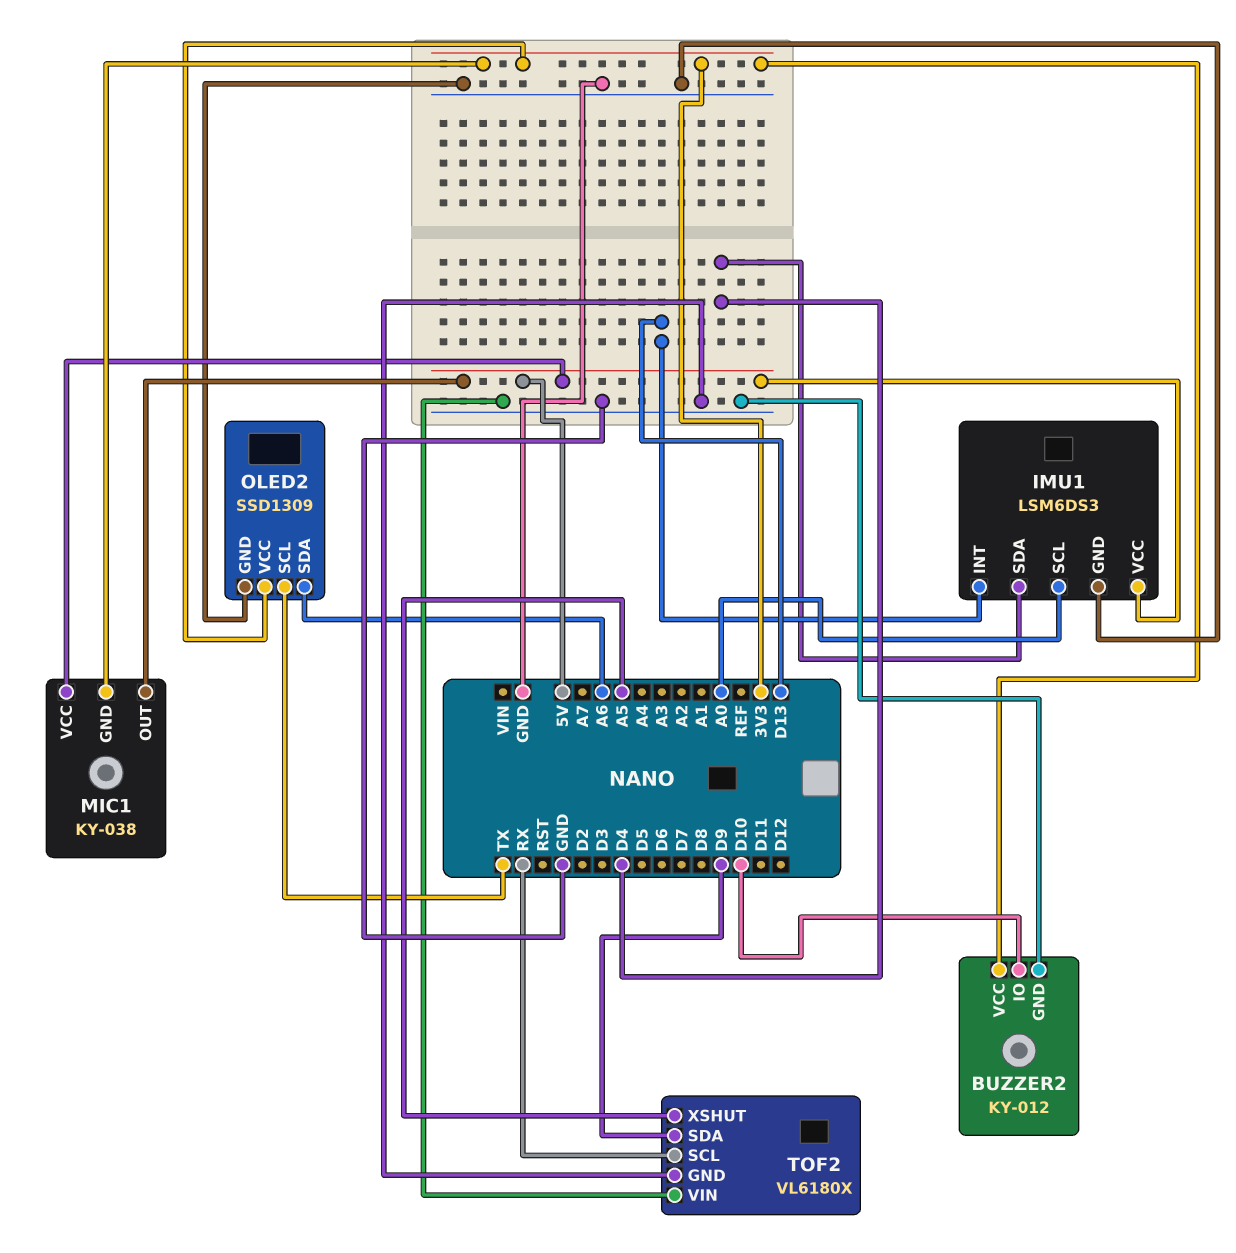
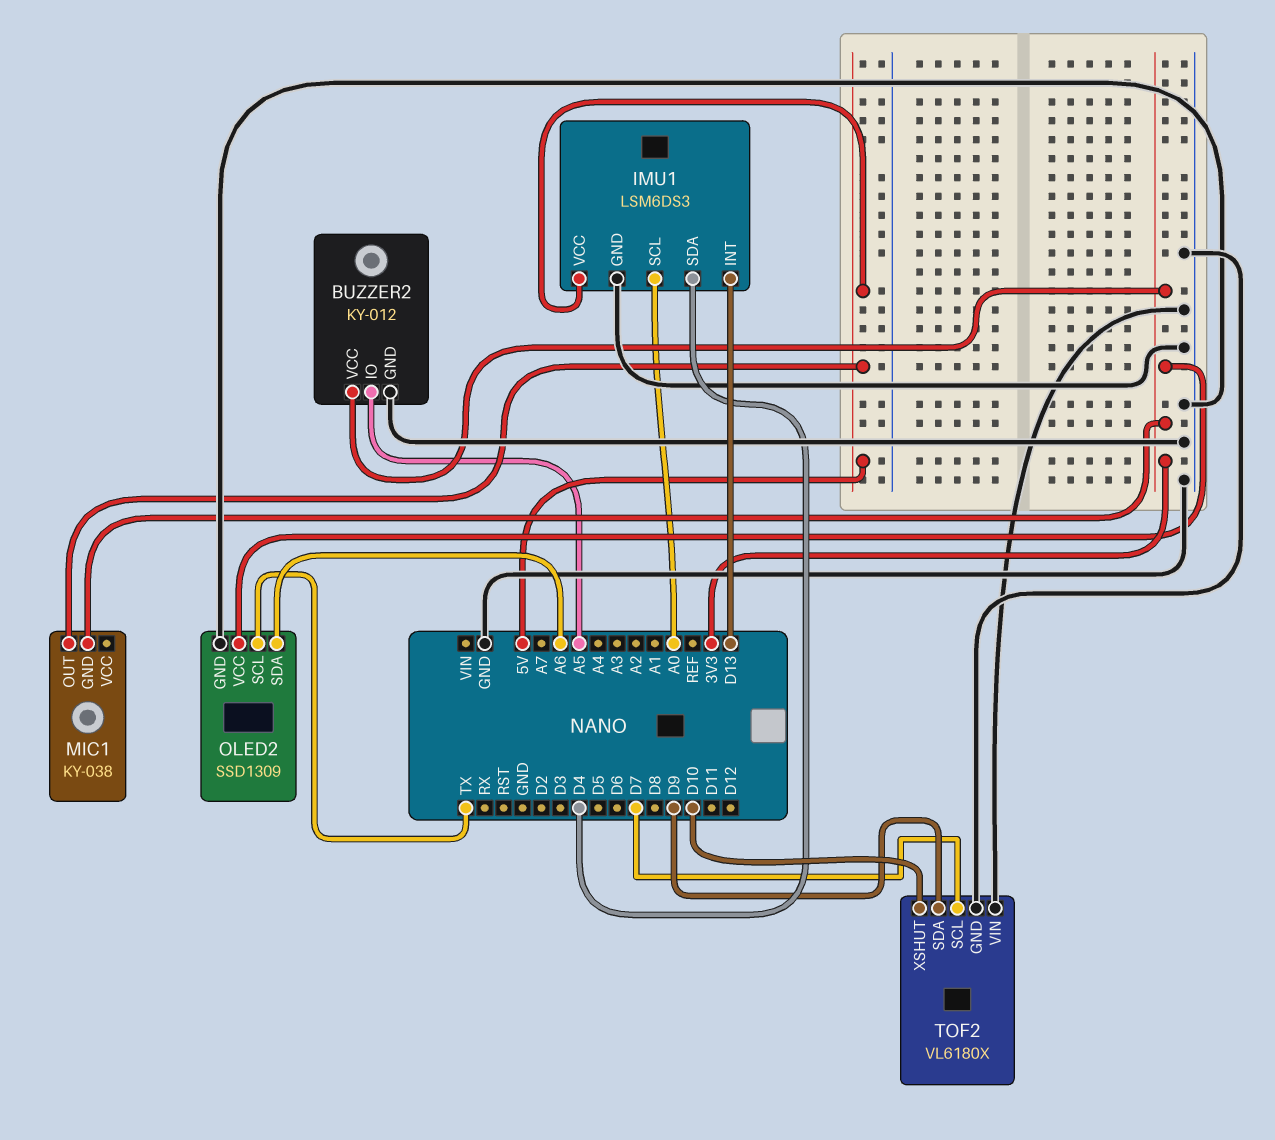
BUZZER2 pin IO: D10 -> A5
MIC1 pin VCC: 5V -> none
TOF2 pin SCL: RX -> D7
TOF2 pin XSHUT: A5 -> D10

